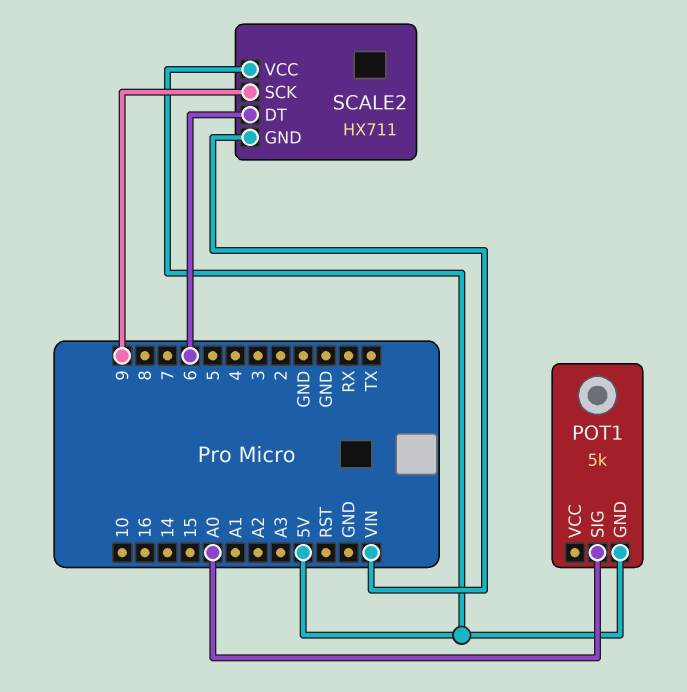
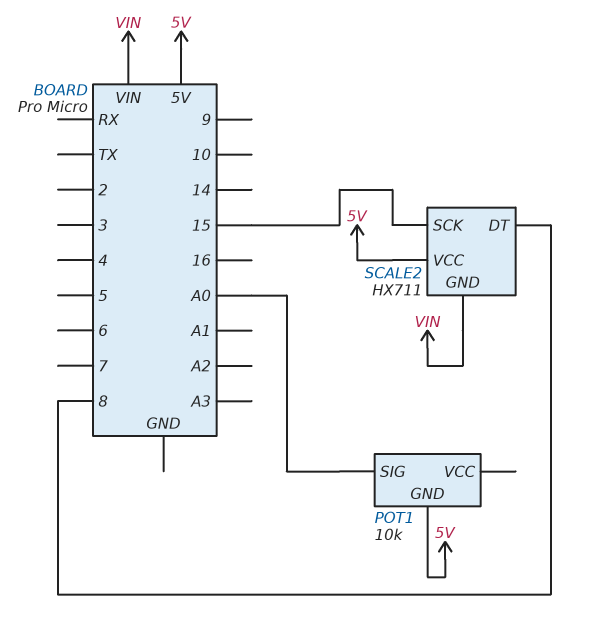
POT1: 5k -> 10k
SCALE2 pin DT: 6 -> 8
SCALE2 pin SCK: 9 -> 15

